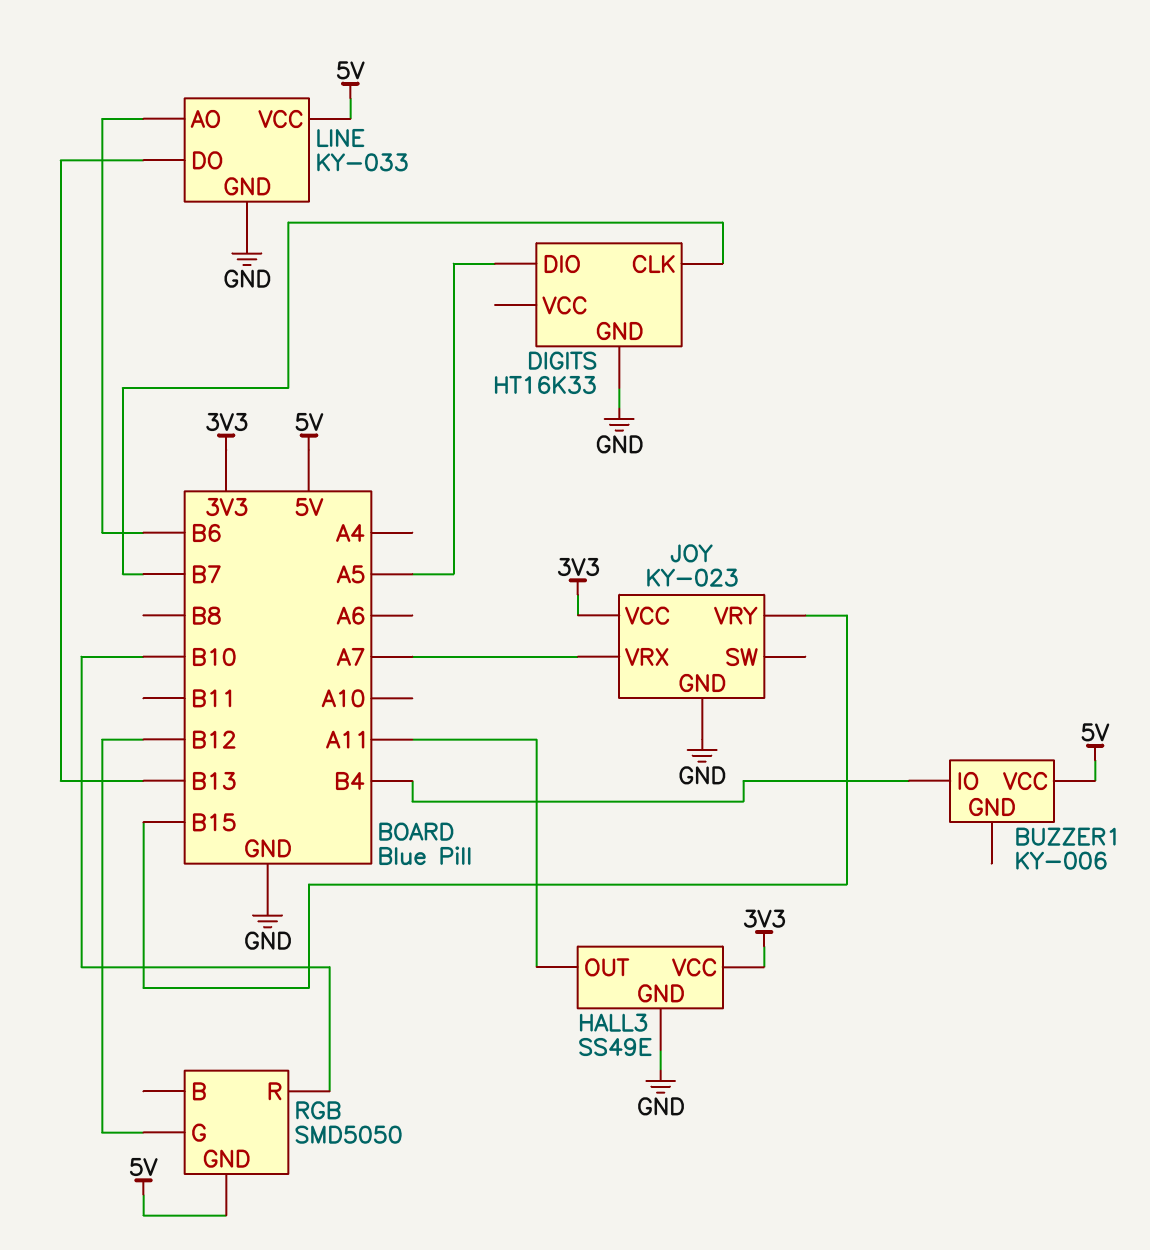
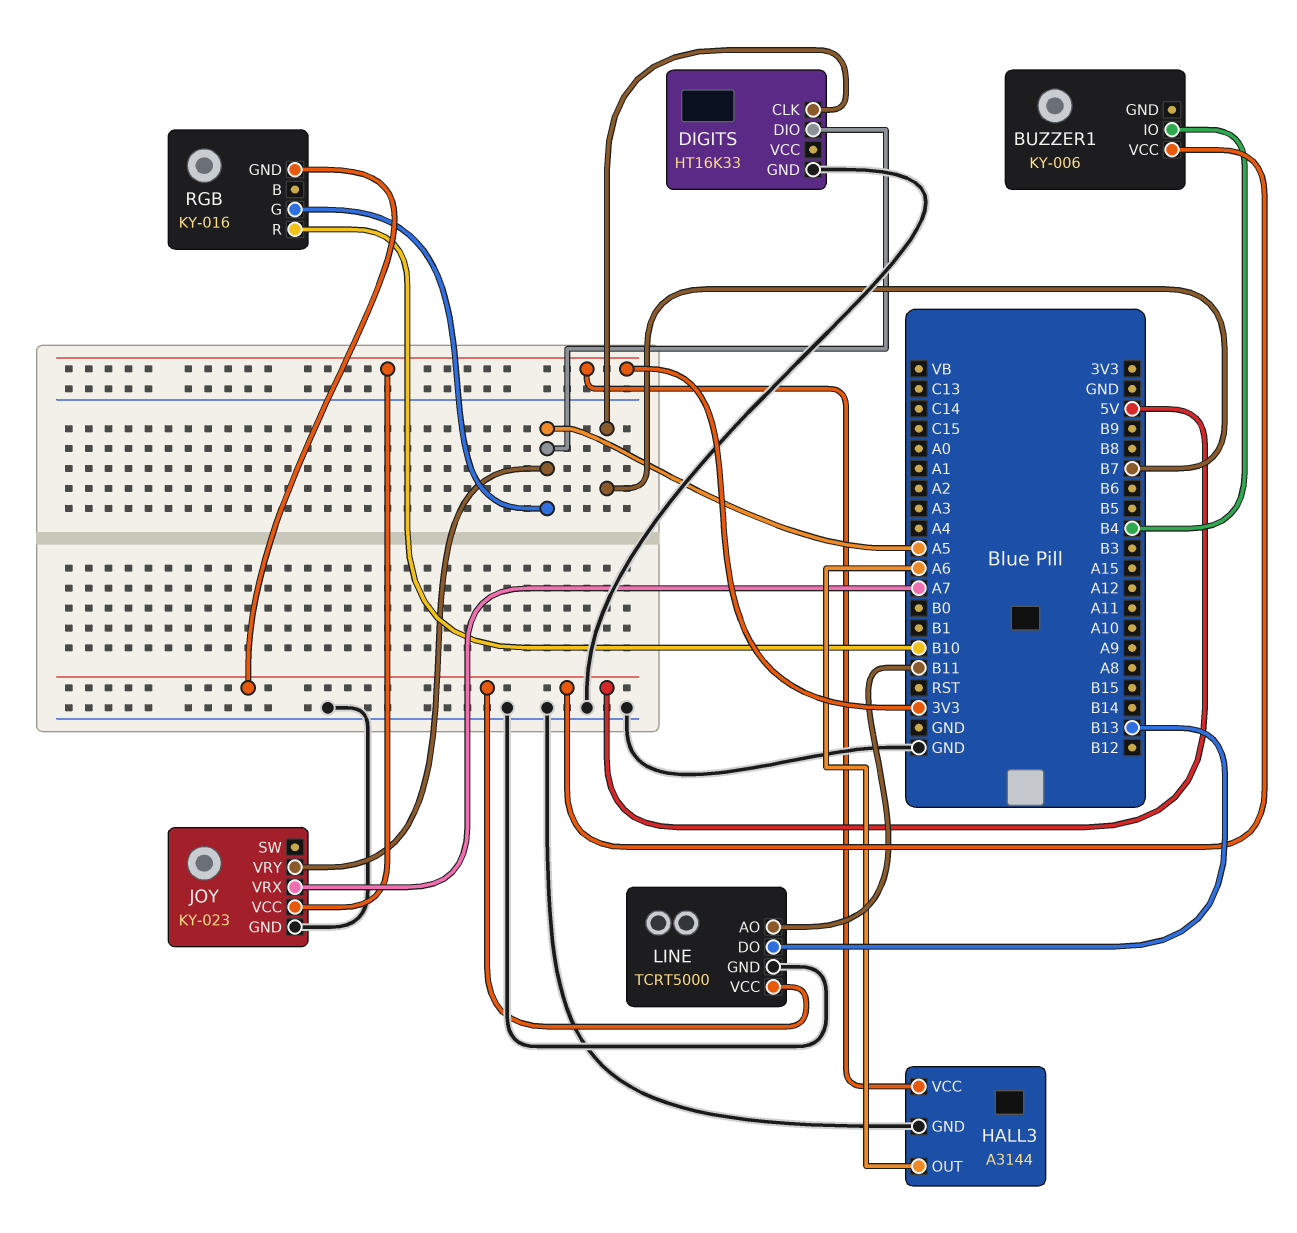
HALL3: SS49E -> A3144
HALL3 pin OUT: A11 -> A6
JOY pin VRY: B15 -> A5
LINE: KY-033 -> TCRT5000
LINE pin AO: B6 -> B11
RGB: SMD5050 -> KY-016
RGB pin G: B12 -> A5

